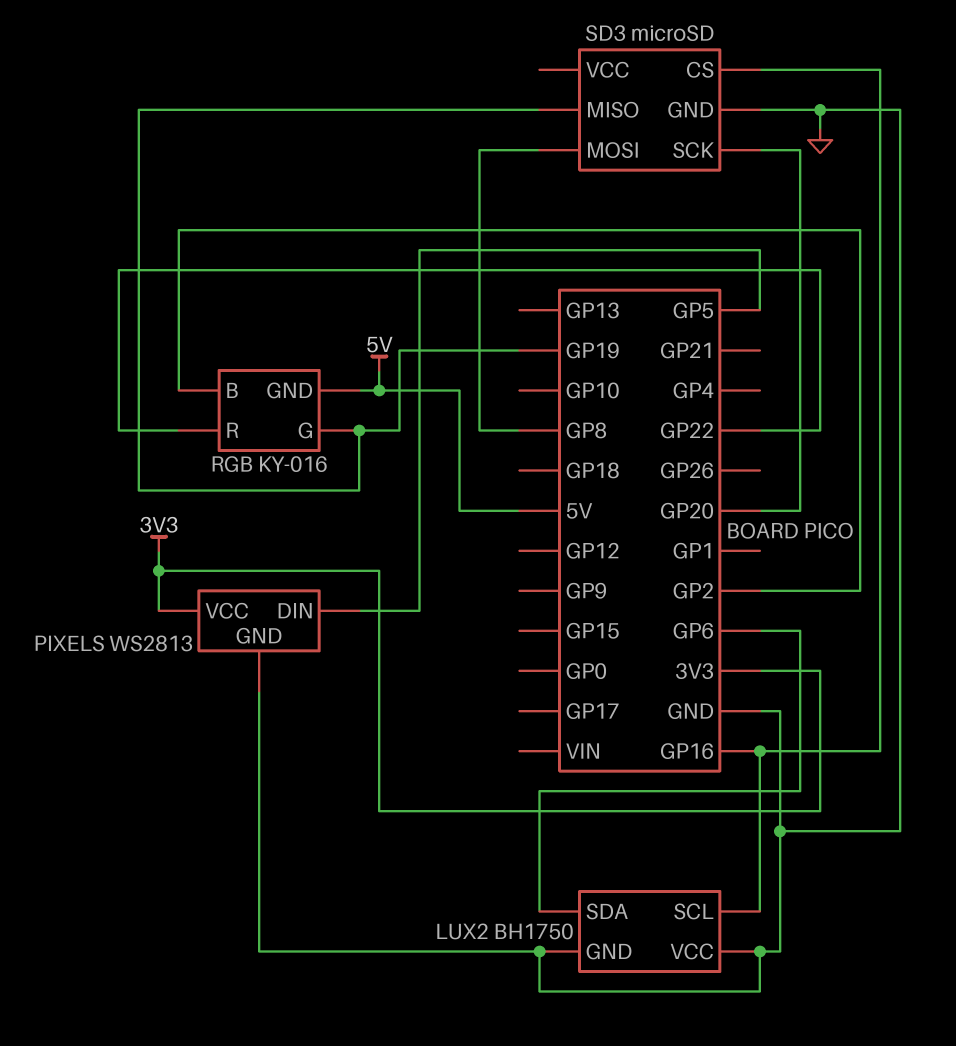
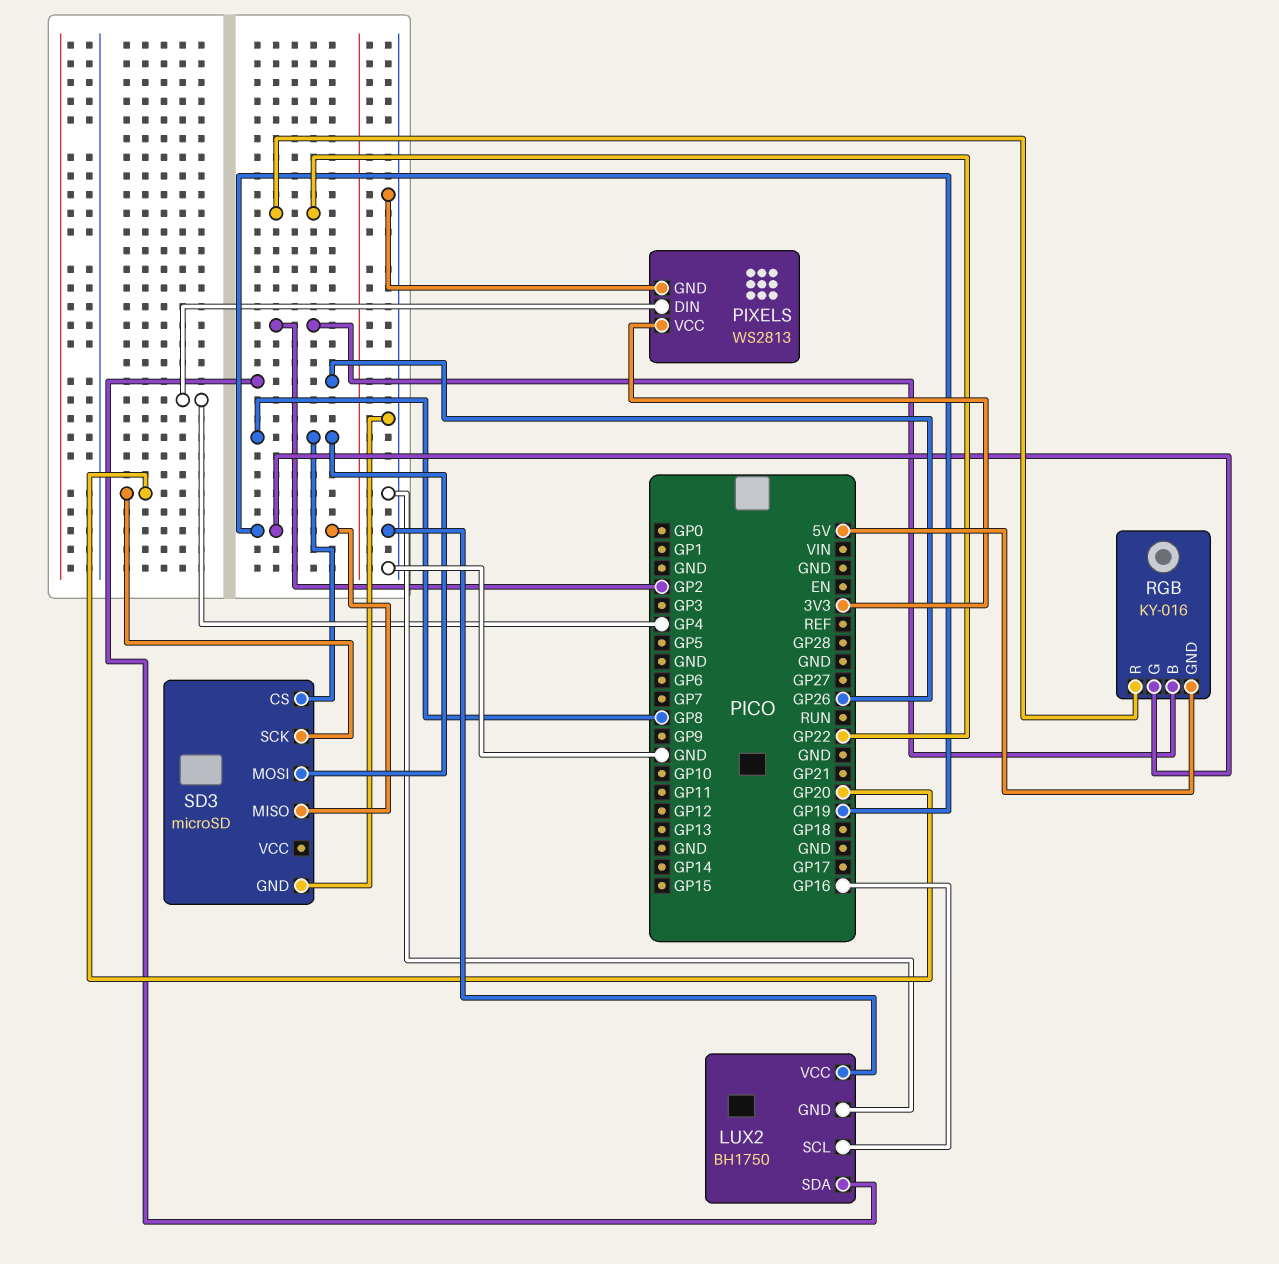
LUX2 pin SDA: GP6 -> GP26
PIXELS pin DIN: GP5 -> GP4
SD3 pin CS: GP16 -> GP8

